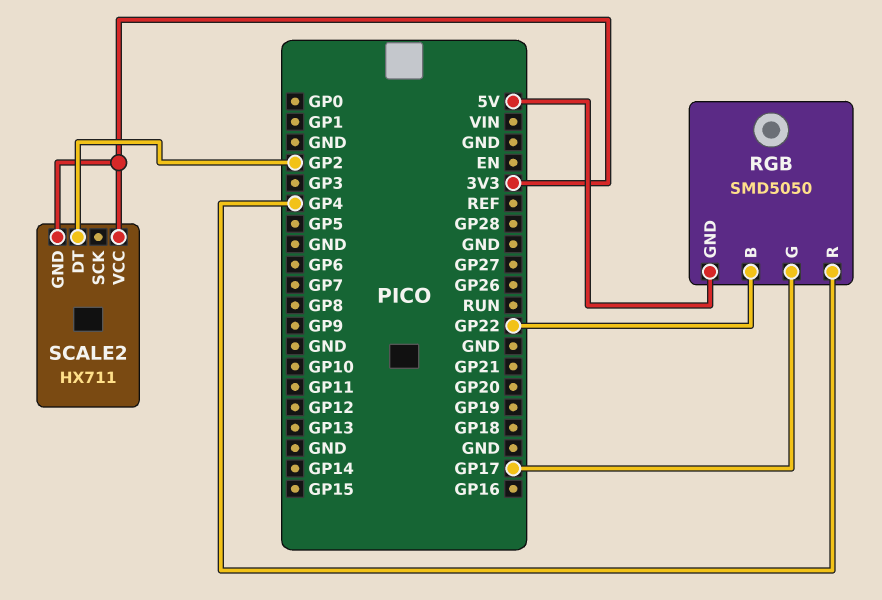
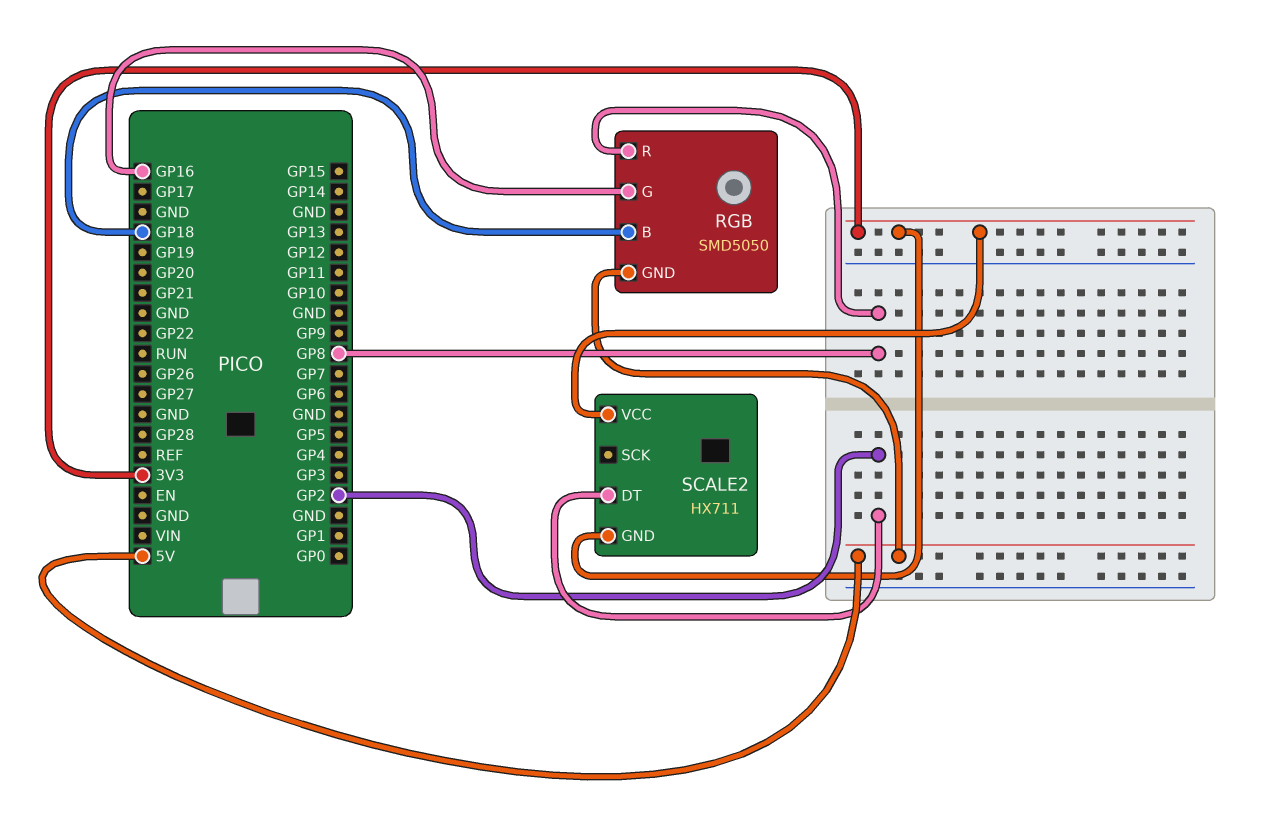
RGB pin B: GP22 -> GP18
RGB pin G: GP17 -> GP16
RGB pin R: GP4 -> GP8

